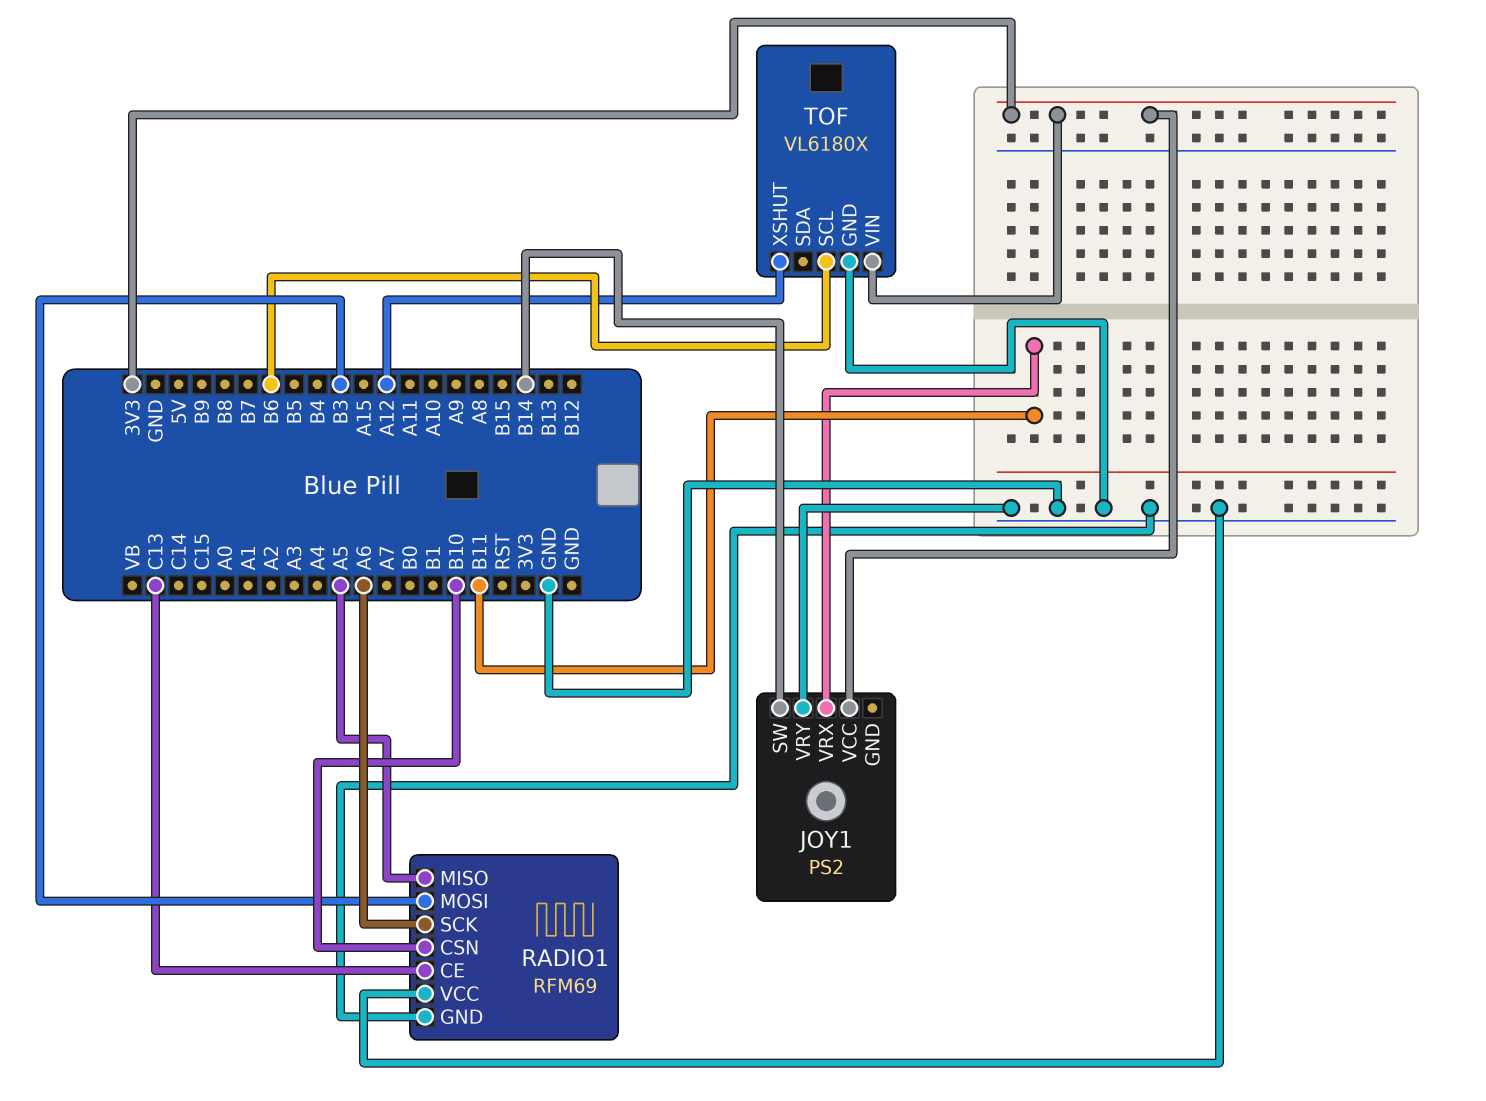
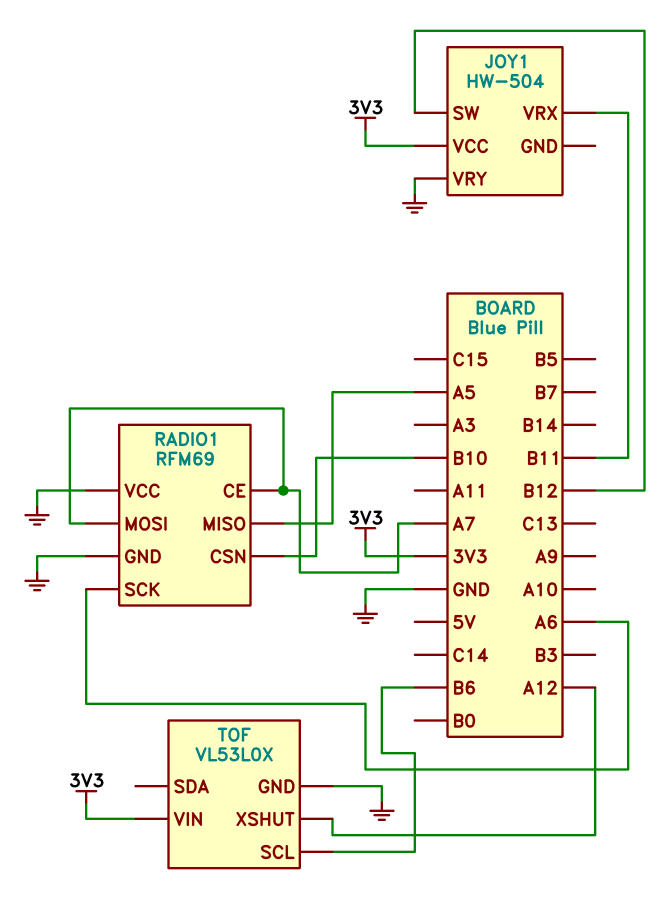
JOY1: PS2 -> HW-504
JOY1 pin SW: B14 -> B12
RADIO1 pin CE: C13 -> A7
RADIO1 pin MOSI: B3 -> A7
TOF: VL6180X -> VL53L0X

